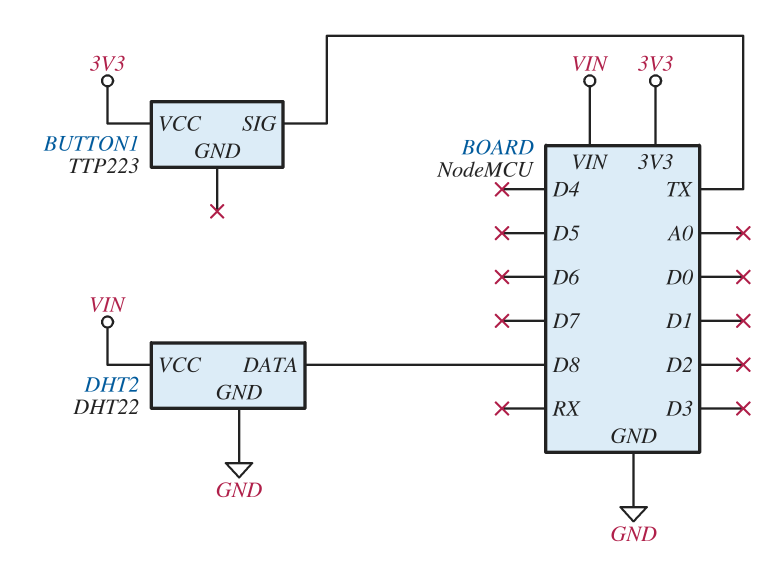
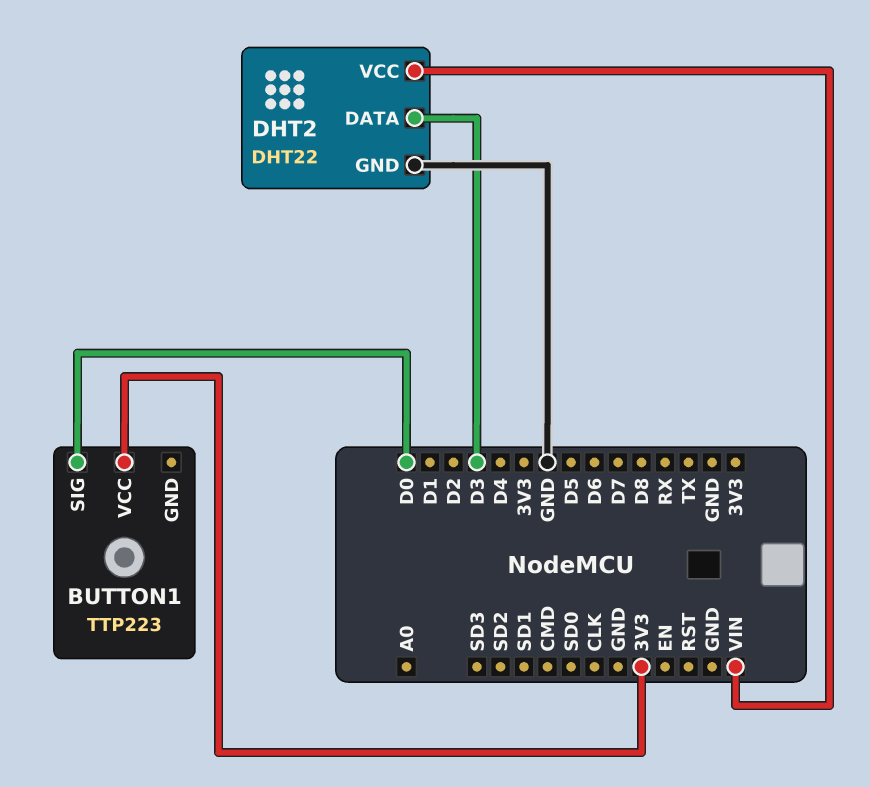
BUTTON1 pin SIG: TX -> D0
DHT2 pin DATA: D8 -> D3

